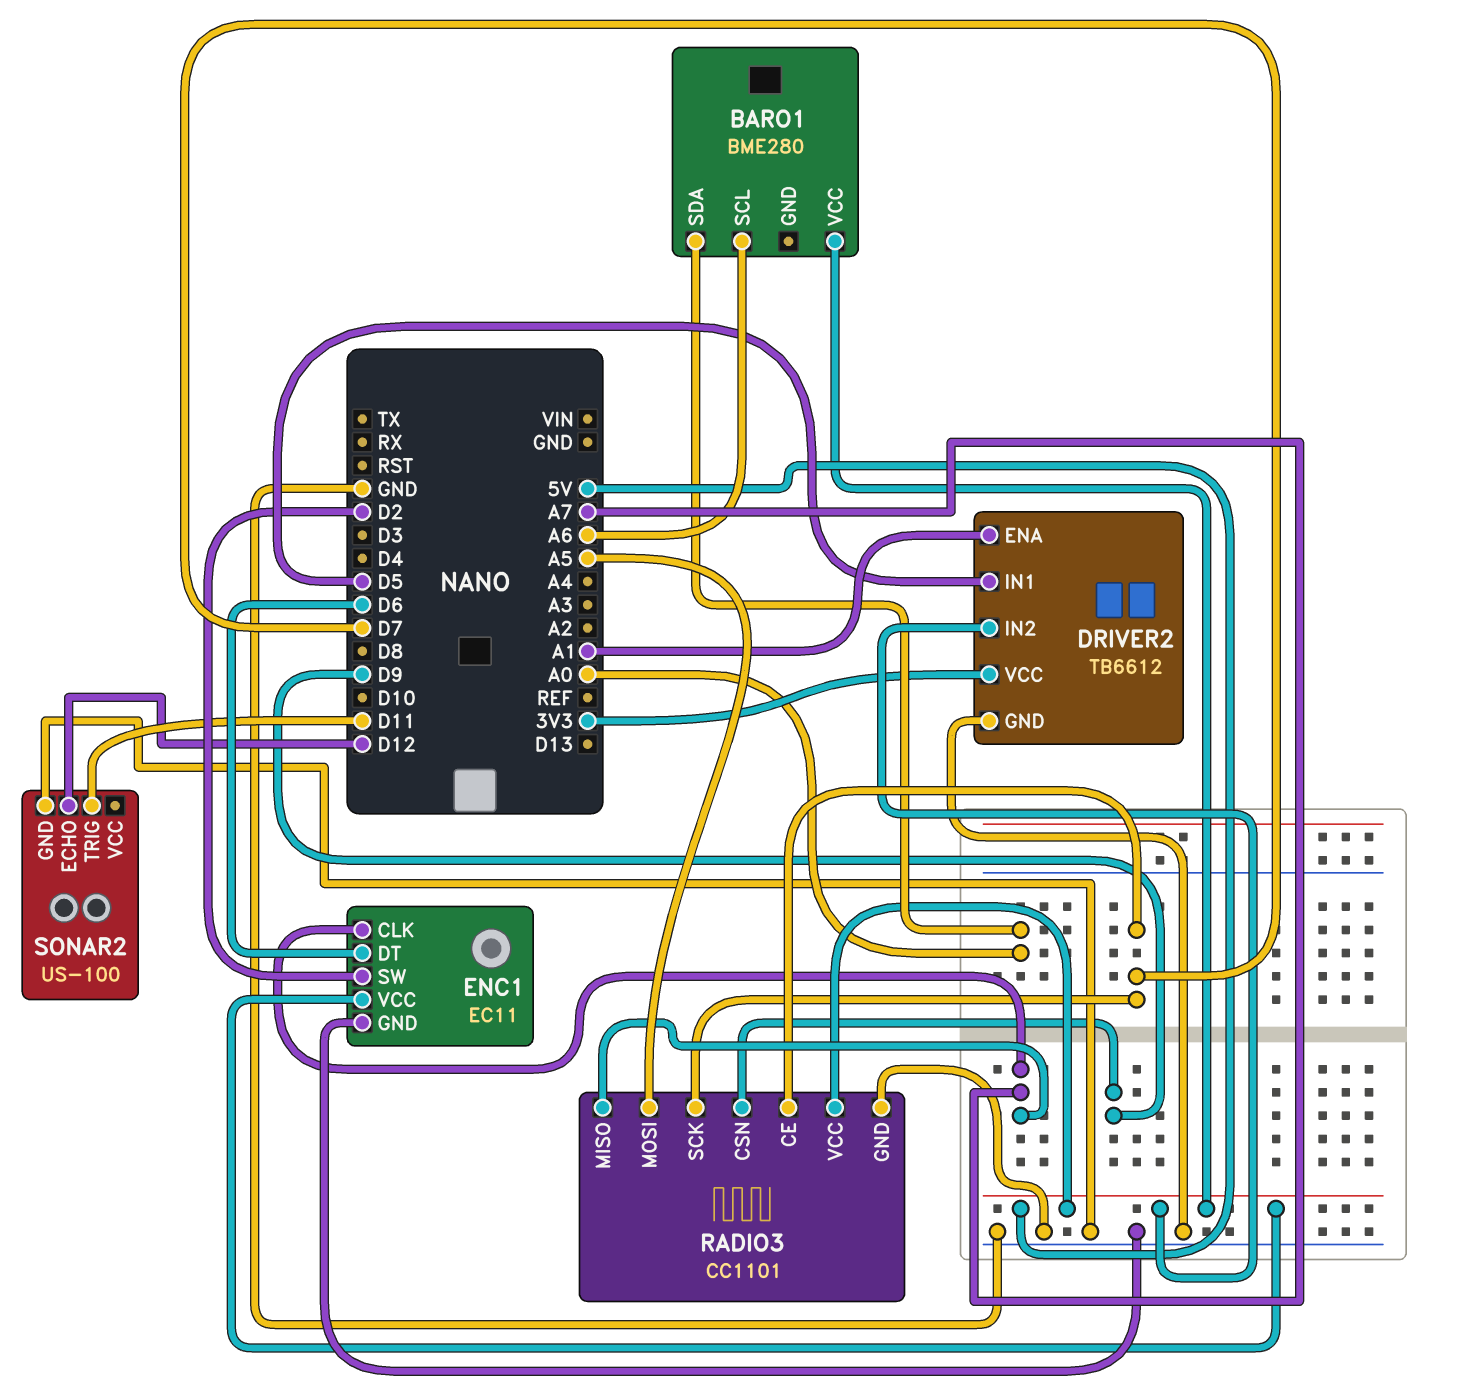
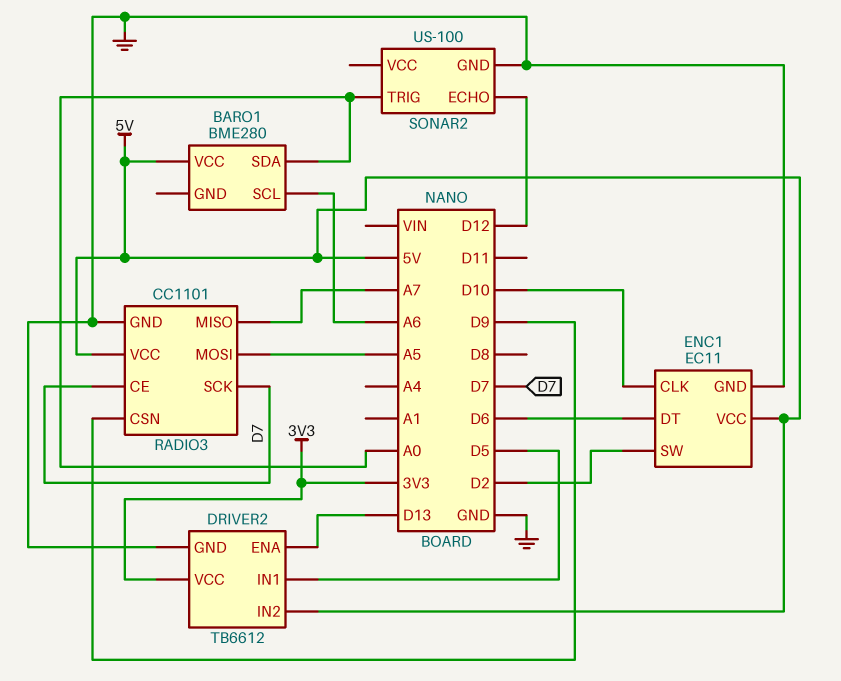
DRIVER2 pin ENA: A1 -> D13
ENC1 pin CLK: A7 -> D10
SONAR2 pin TRIG: D11 -> A0

